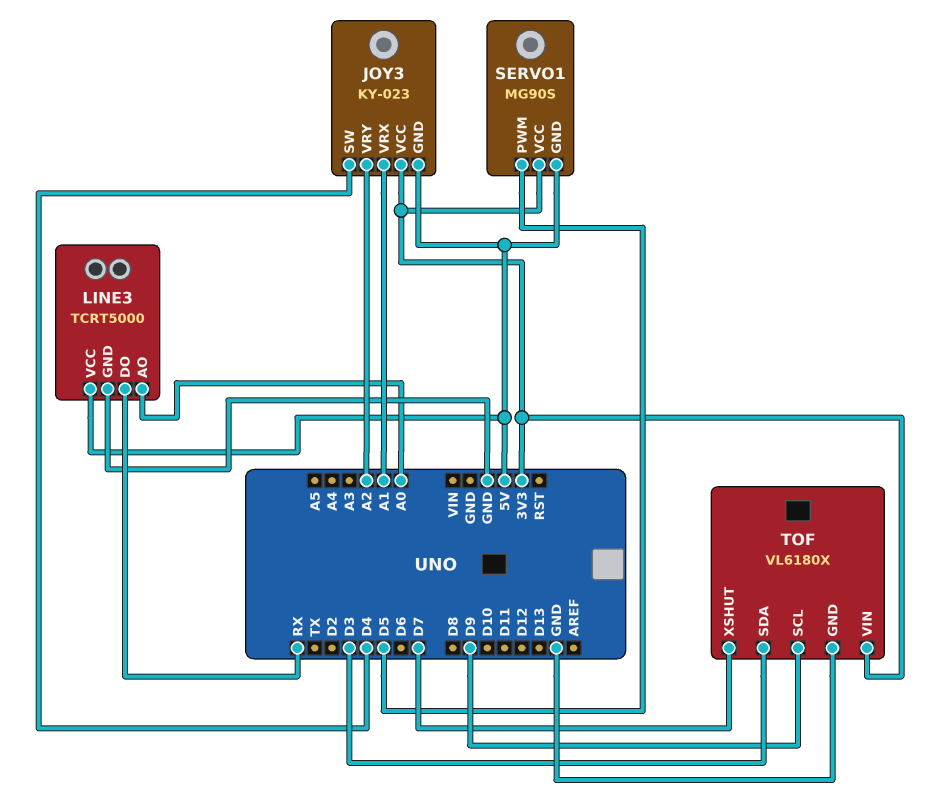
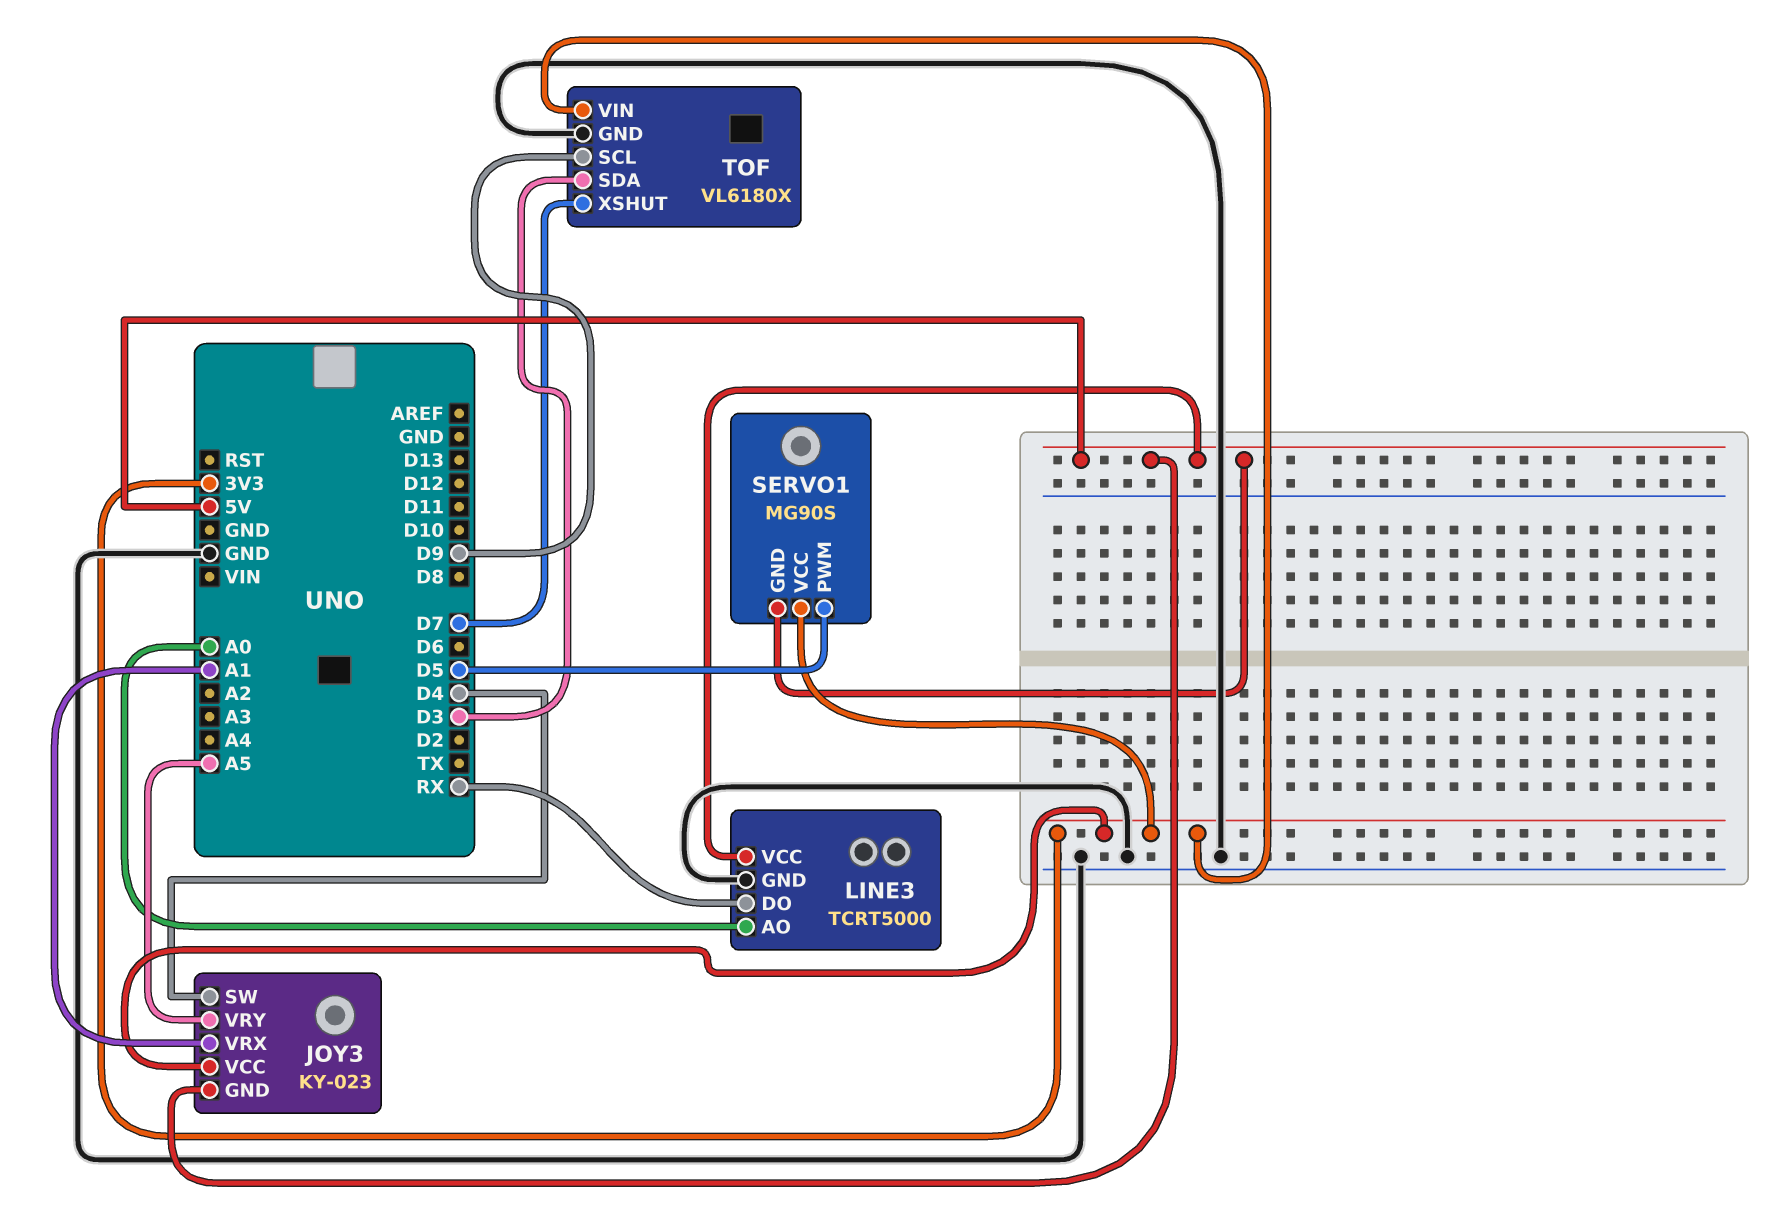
JOY3 pin VRY: A2 -> A5

